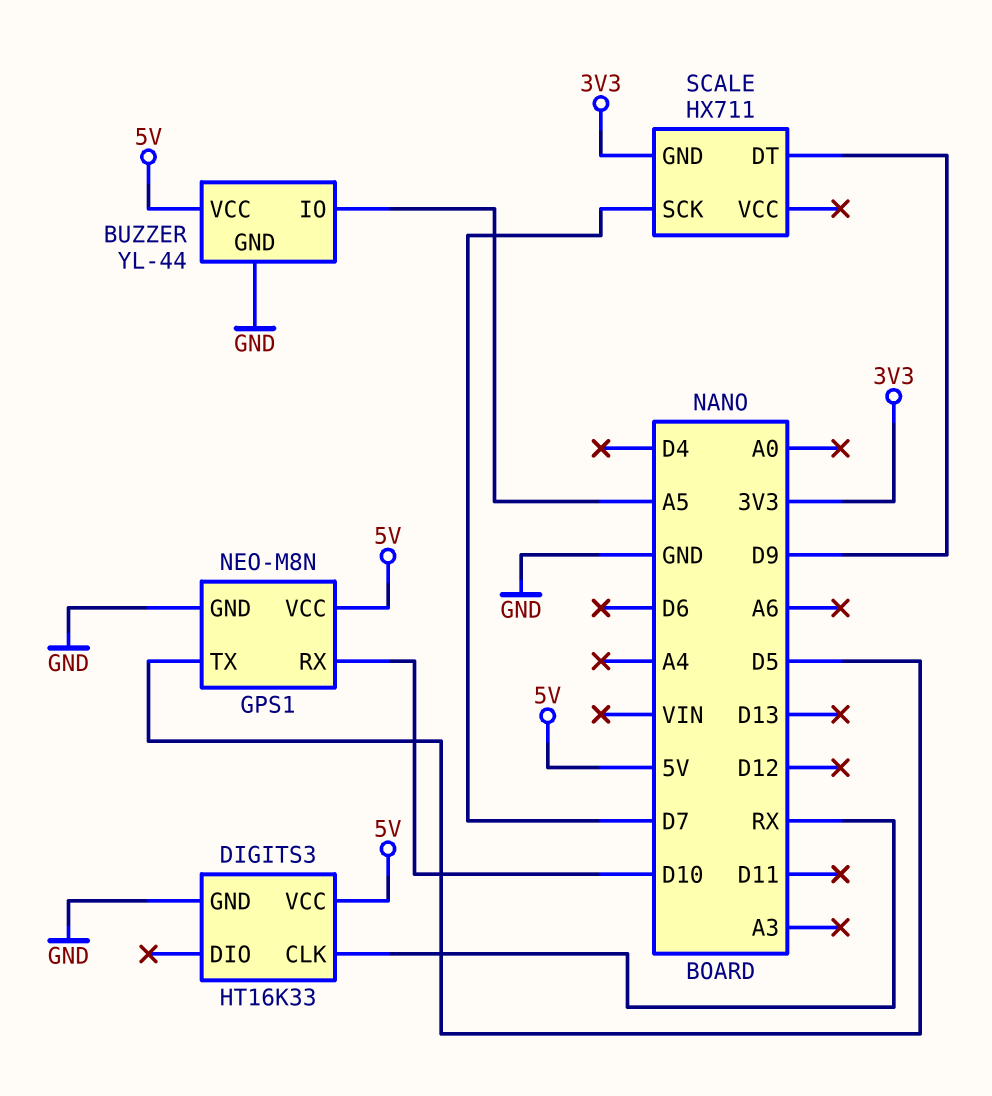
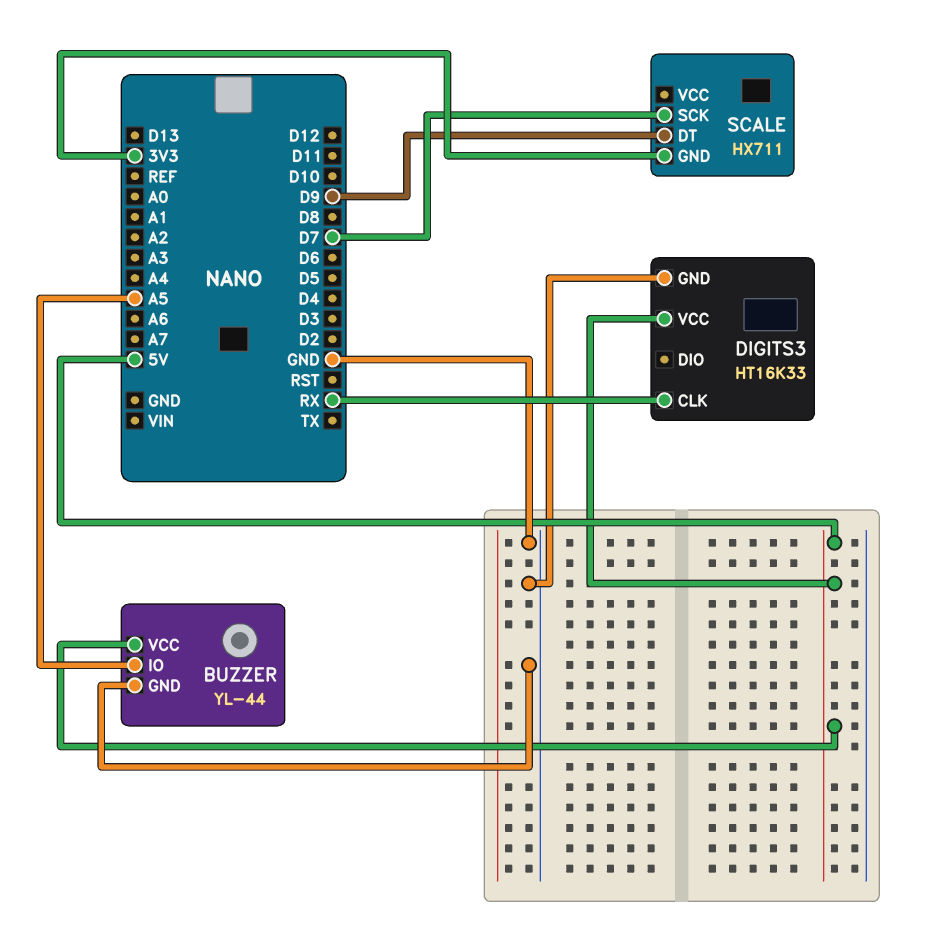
GPS1: NEO-M8N -> none
GPS1 pin GND: GND -> none
GPS1 pin RX: D10 -> none
GPS1 pin TX: D5 -> none
GPS1 pin VCC: 5V -> none

